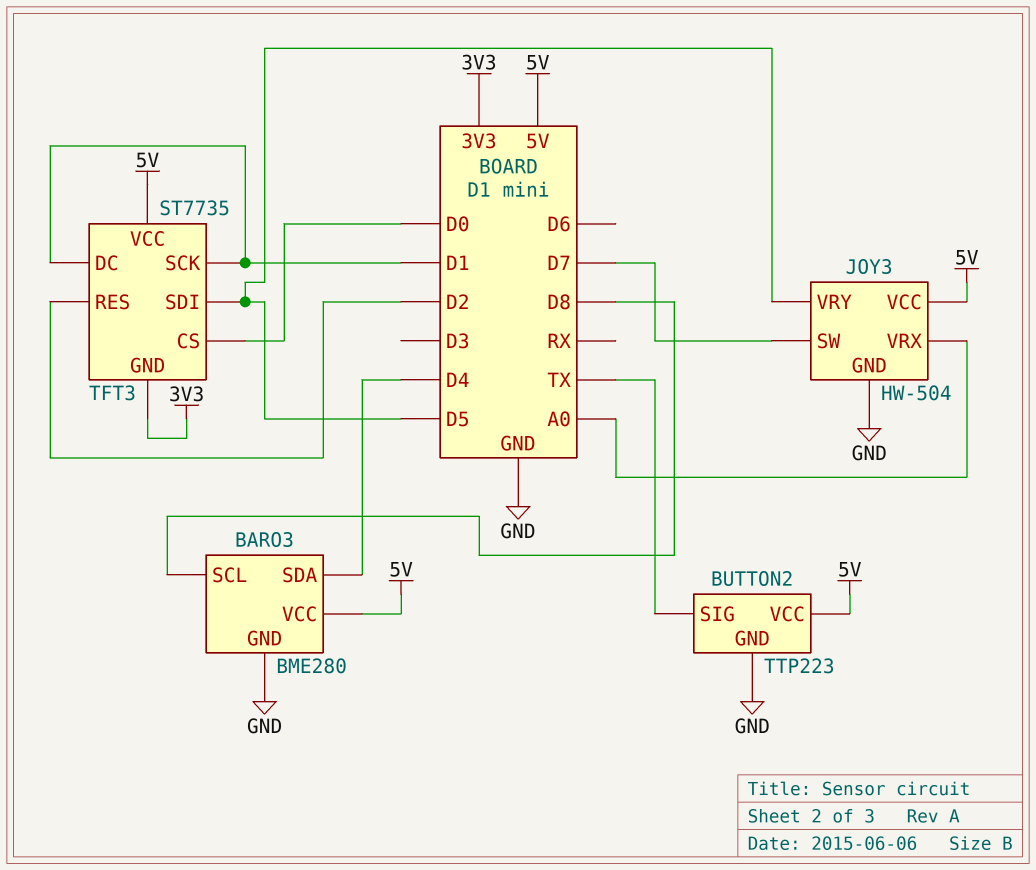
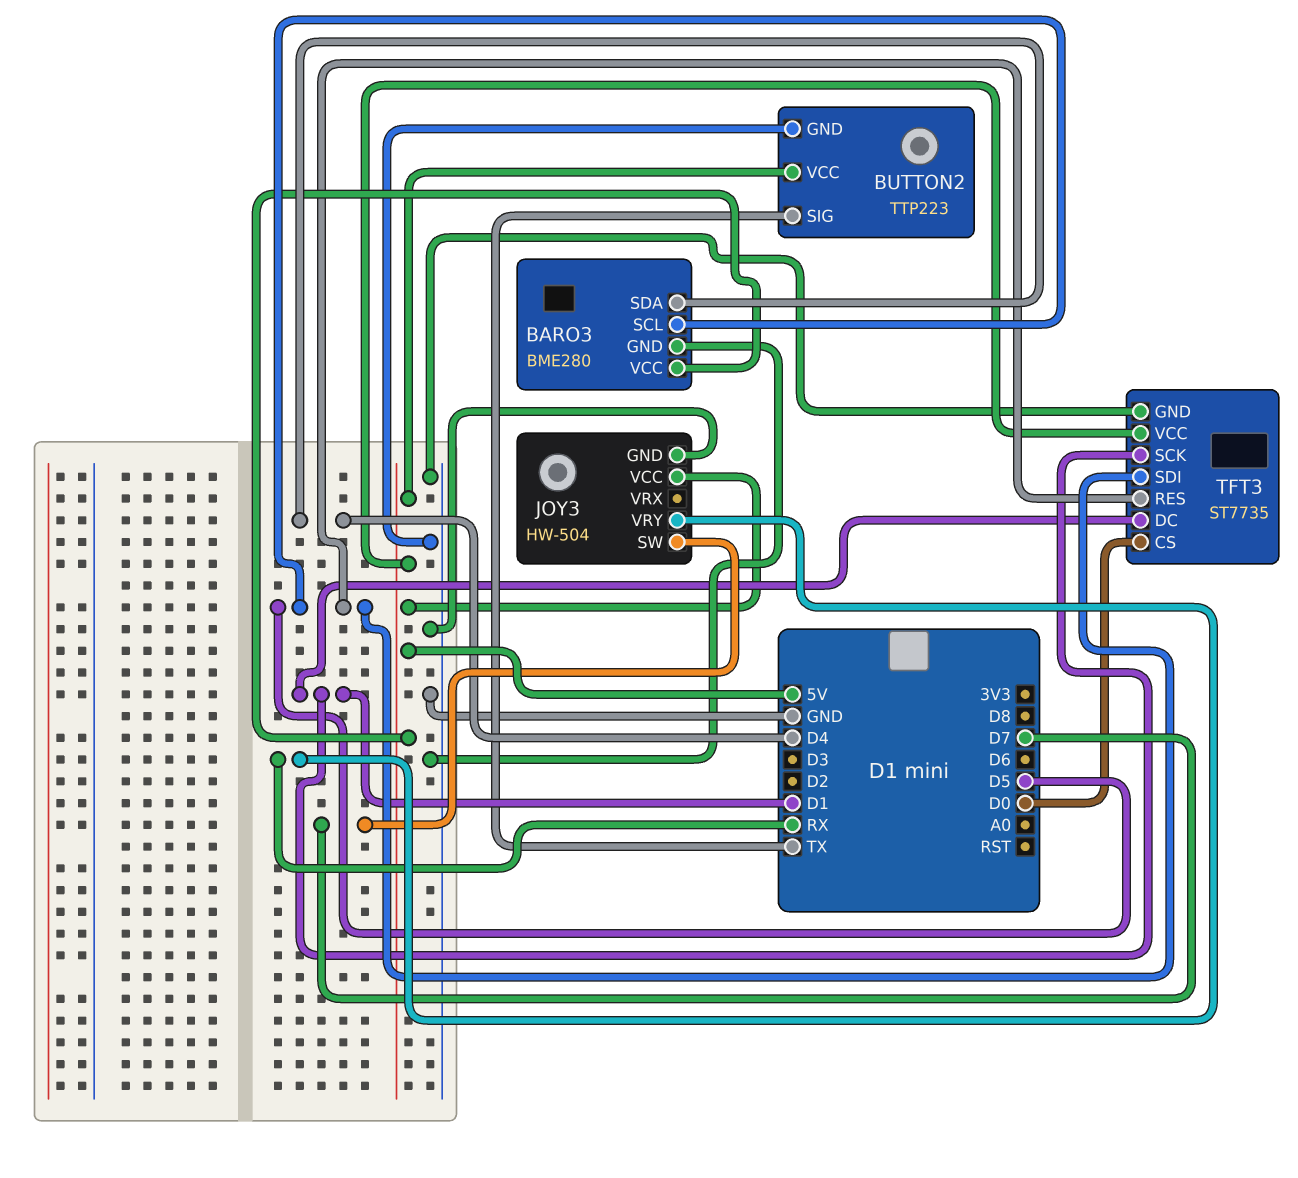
BARO3 pin SCL: D8 -> D5
JOY3 pin VRX: A0 -> none
JOY3 pin VRY: D5 -> RX
TFT3 pin GND: 3V3 -> GND
TFT3 pin RES: D2 -> D5

